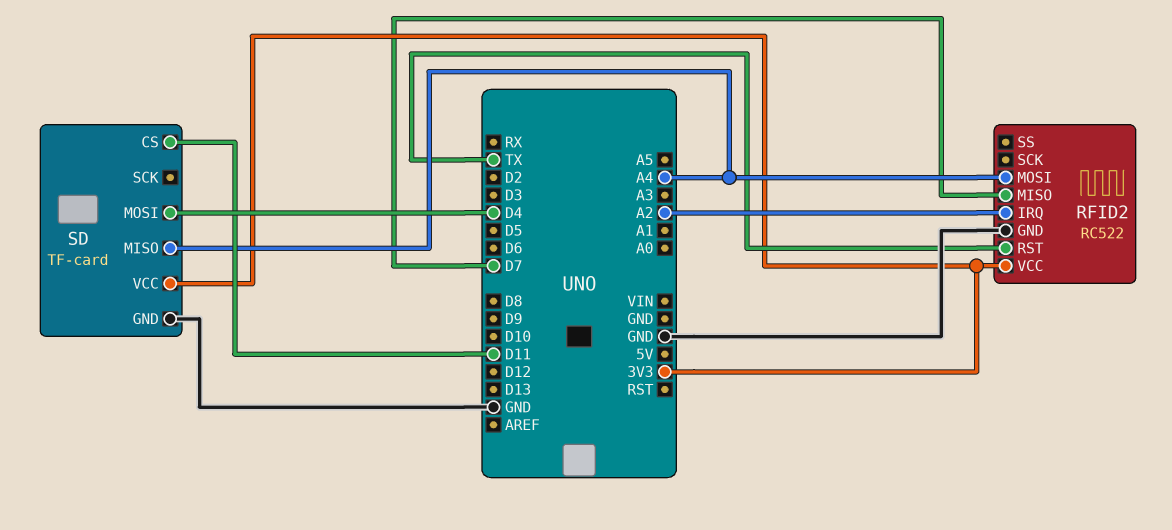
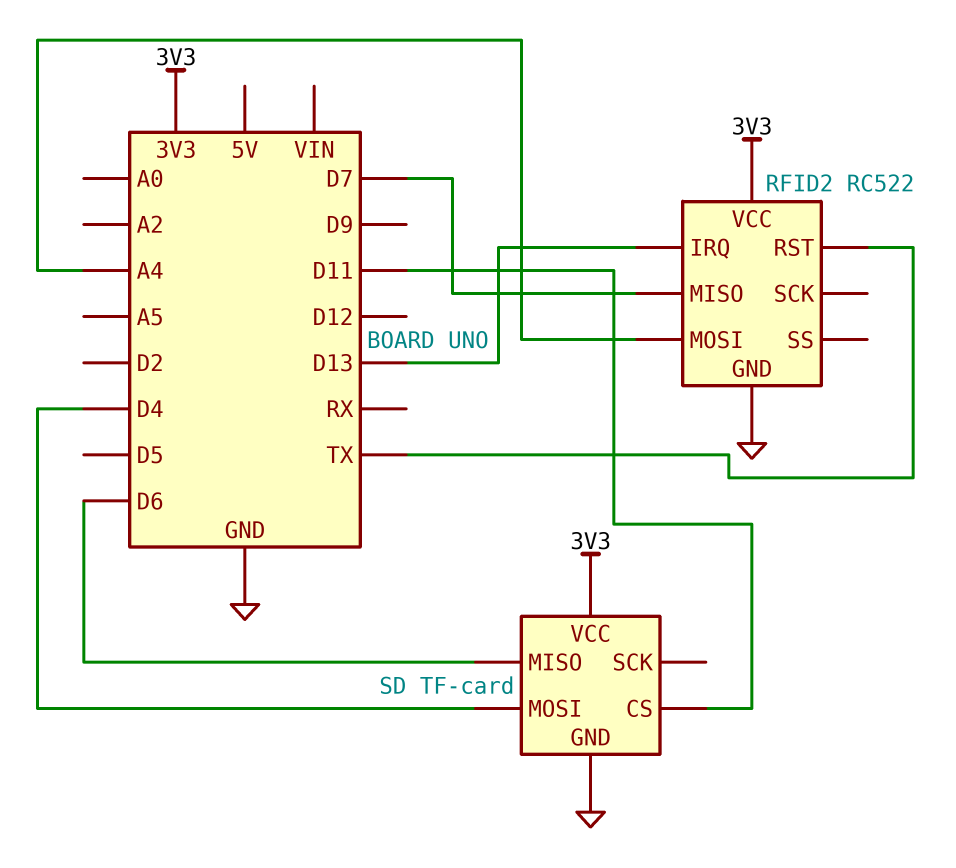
RFID2 pin IRQ: A2 -> D13
SD pin MISO: A4 -> D6

